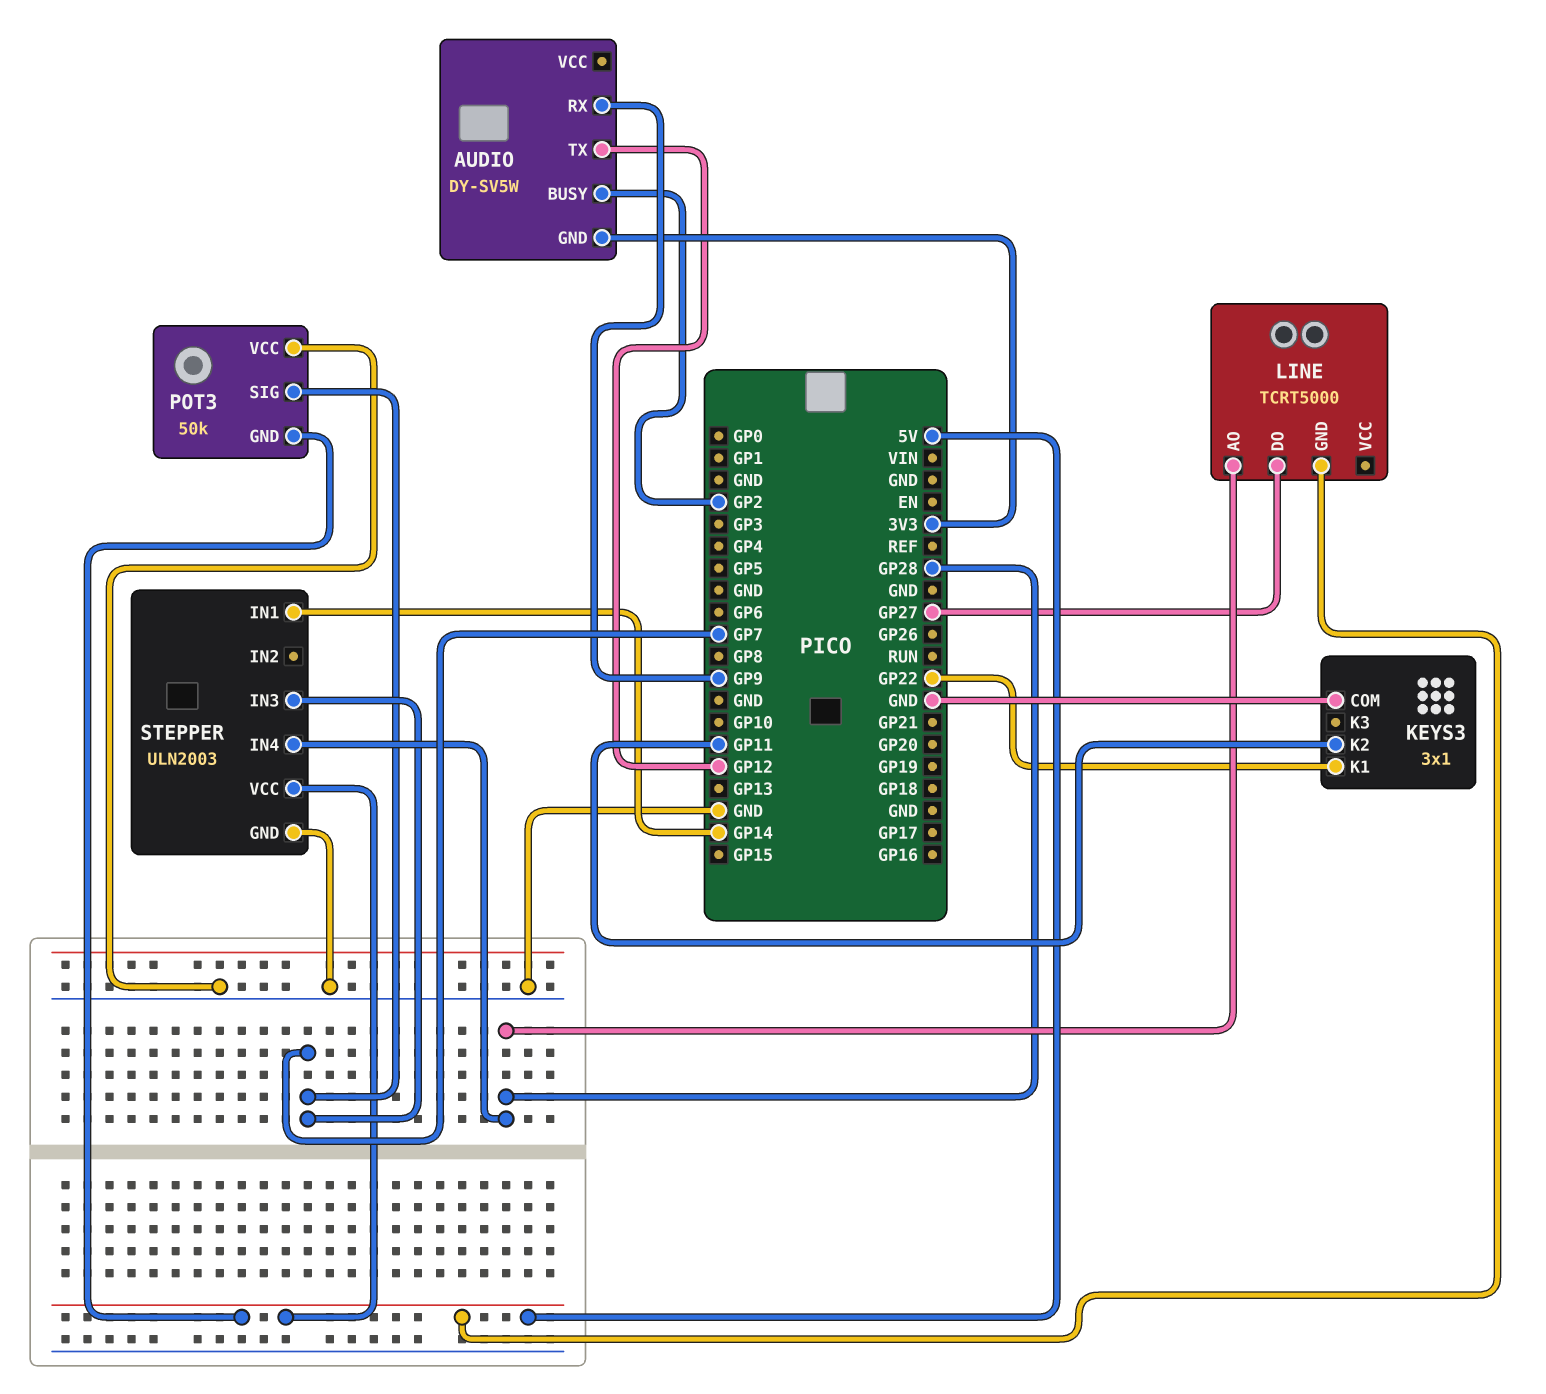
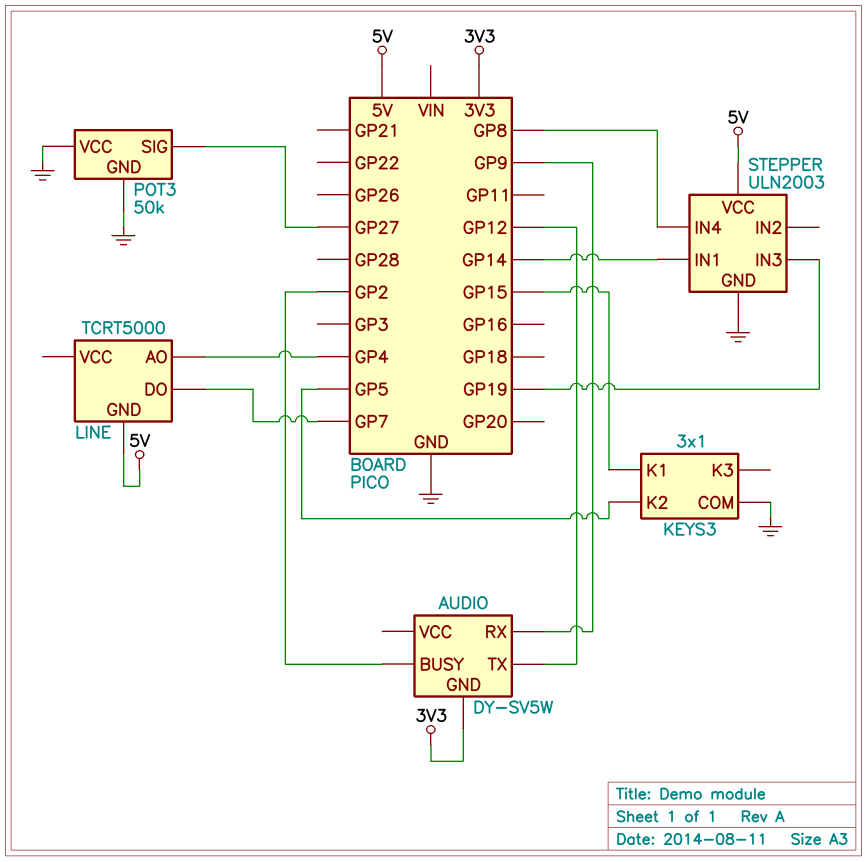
KEYS3 pin K1: GP22 -> GP15
KEYS3 pin K2: GP11 -> GP5
LINE pin AO: GP28 -> GP4
LINE pin DO: GP27 -> GP7
POT3 pin GND: 5V -> GND
POT3 pin SIG: GP7 -> GP27
STEPPER pin IN3: GP7 -> GP19
STEPPER pin IN4: GP28 -> GP8

